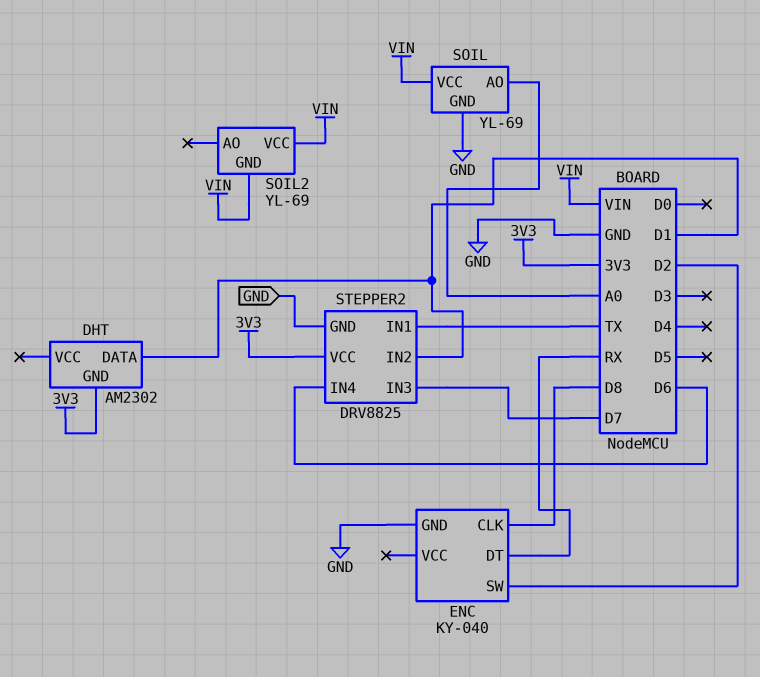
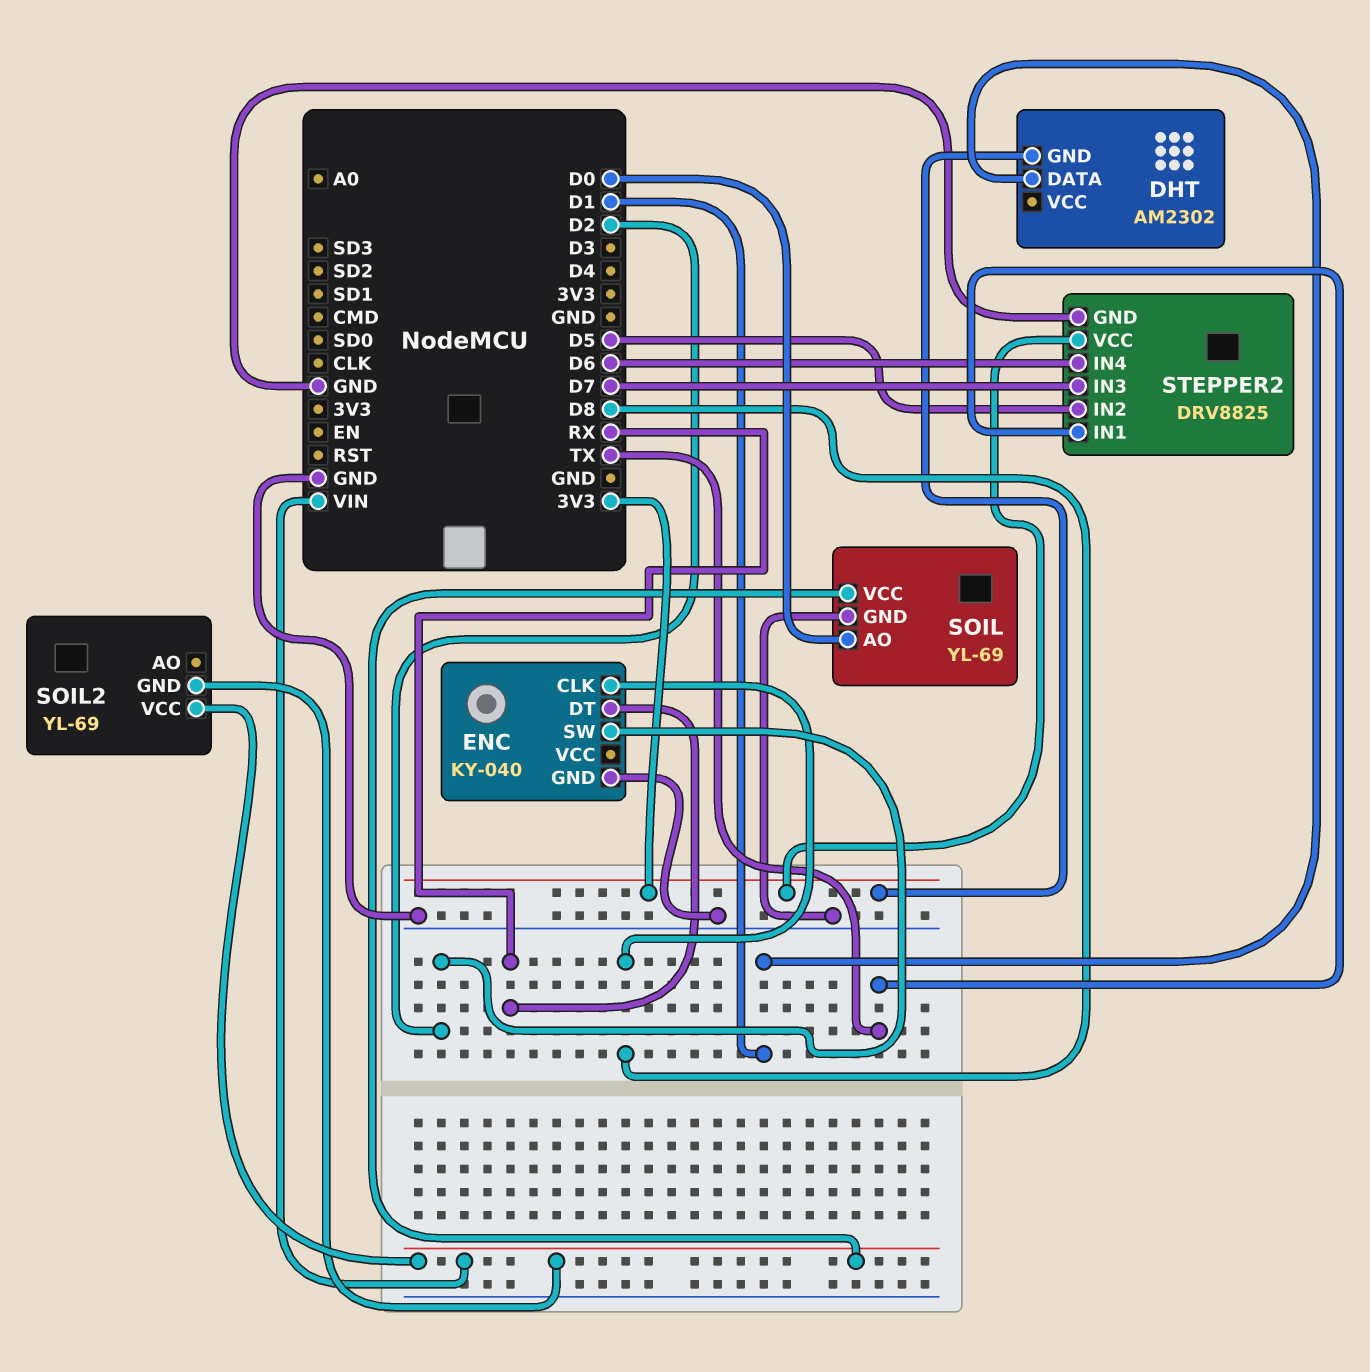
SOIL pin AO: A0 -> D0
STEPPER2 pin IN2: D1 -> D5

